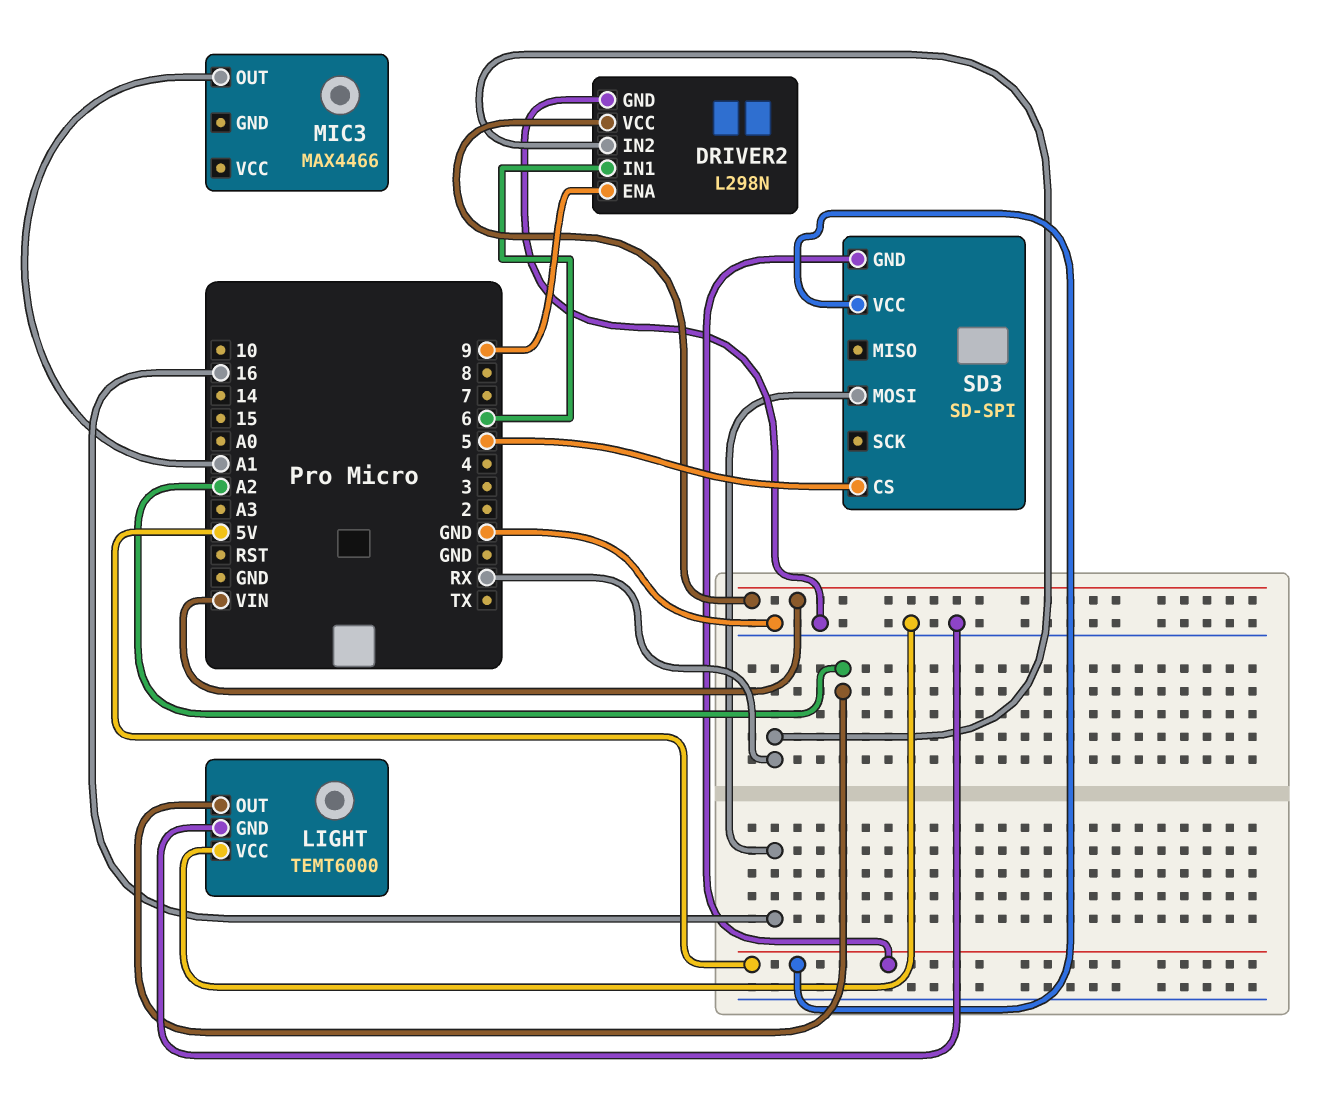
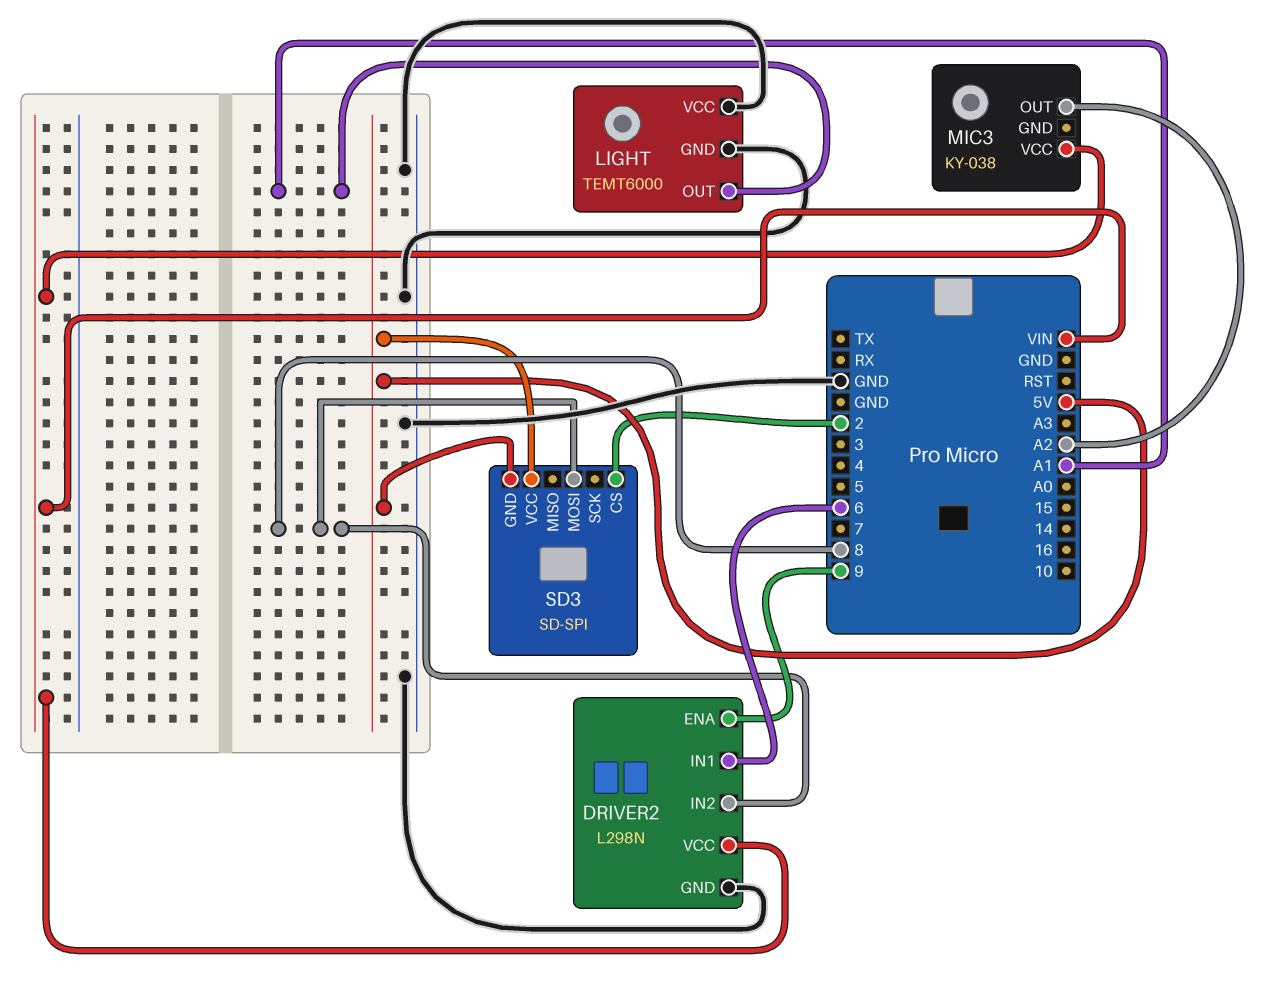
DRIVER2 pin IN2: RX -> 8
LIGHT pin OUT: A2 -> A1
MIC3: MAX4466 -> KY-038
MIC3 pin OUT: A1 -> A2
MIC3 pin VCC: none -> VIN
SD3 pin CS: 5 -> 2
SD3 pin MOSI: 16 -> 8

